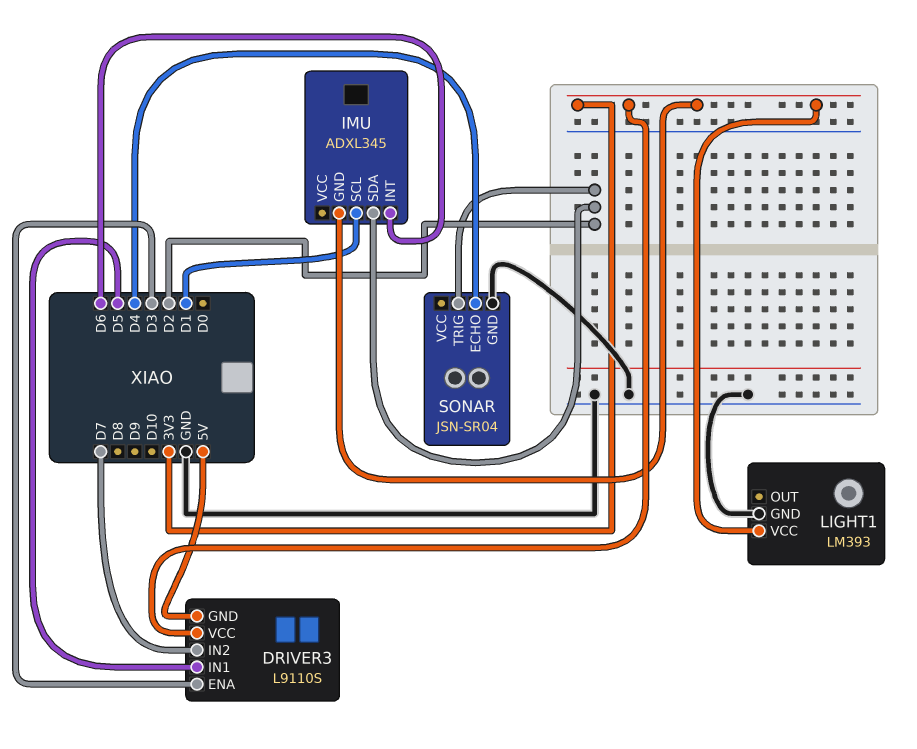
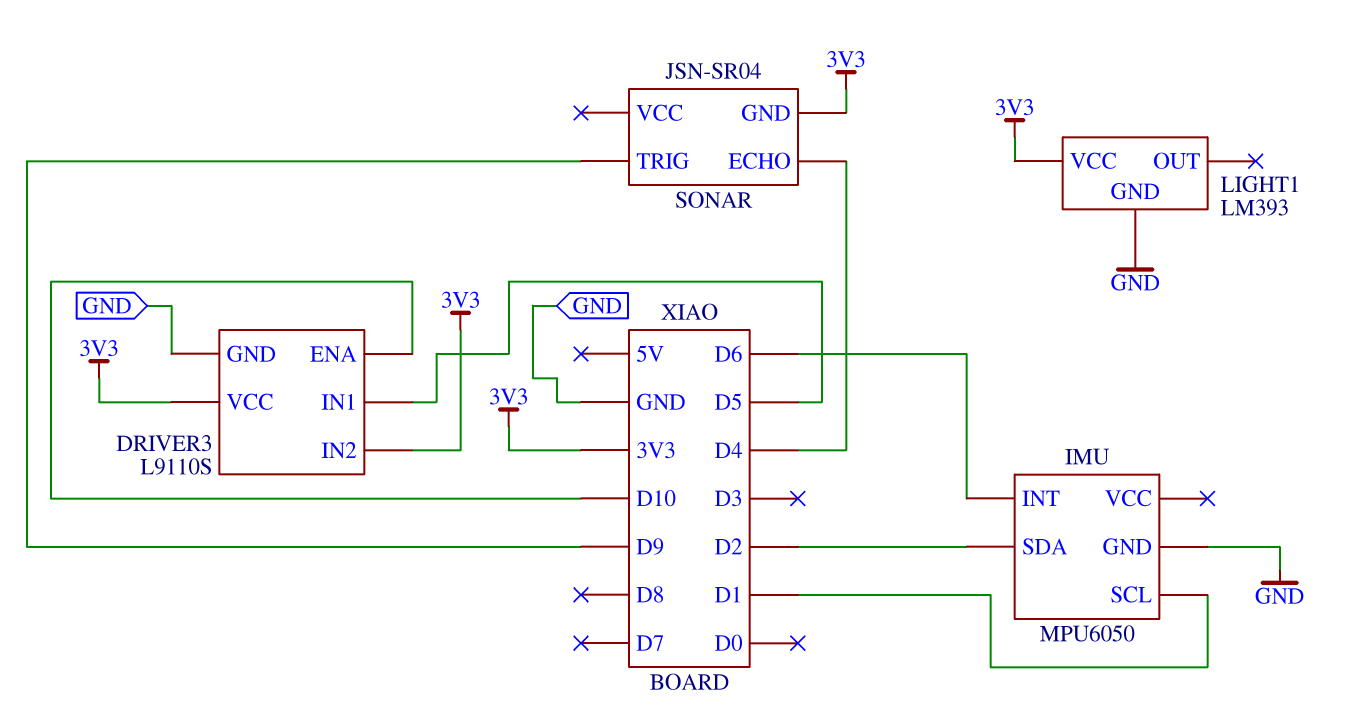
DRIVER3 pin ENA: D3 -> D10
DRIVER3 pin GND: 5V -> GND
DRIVER3 pin IN2: D7 -> 3V3
IMU: ADXL345 -> MPU6050
IMU pin GND: 3V3 -> GND
SONAR pin GND: GND -> 3V3
SONAR pin TRIG: D2 -> D9

